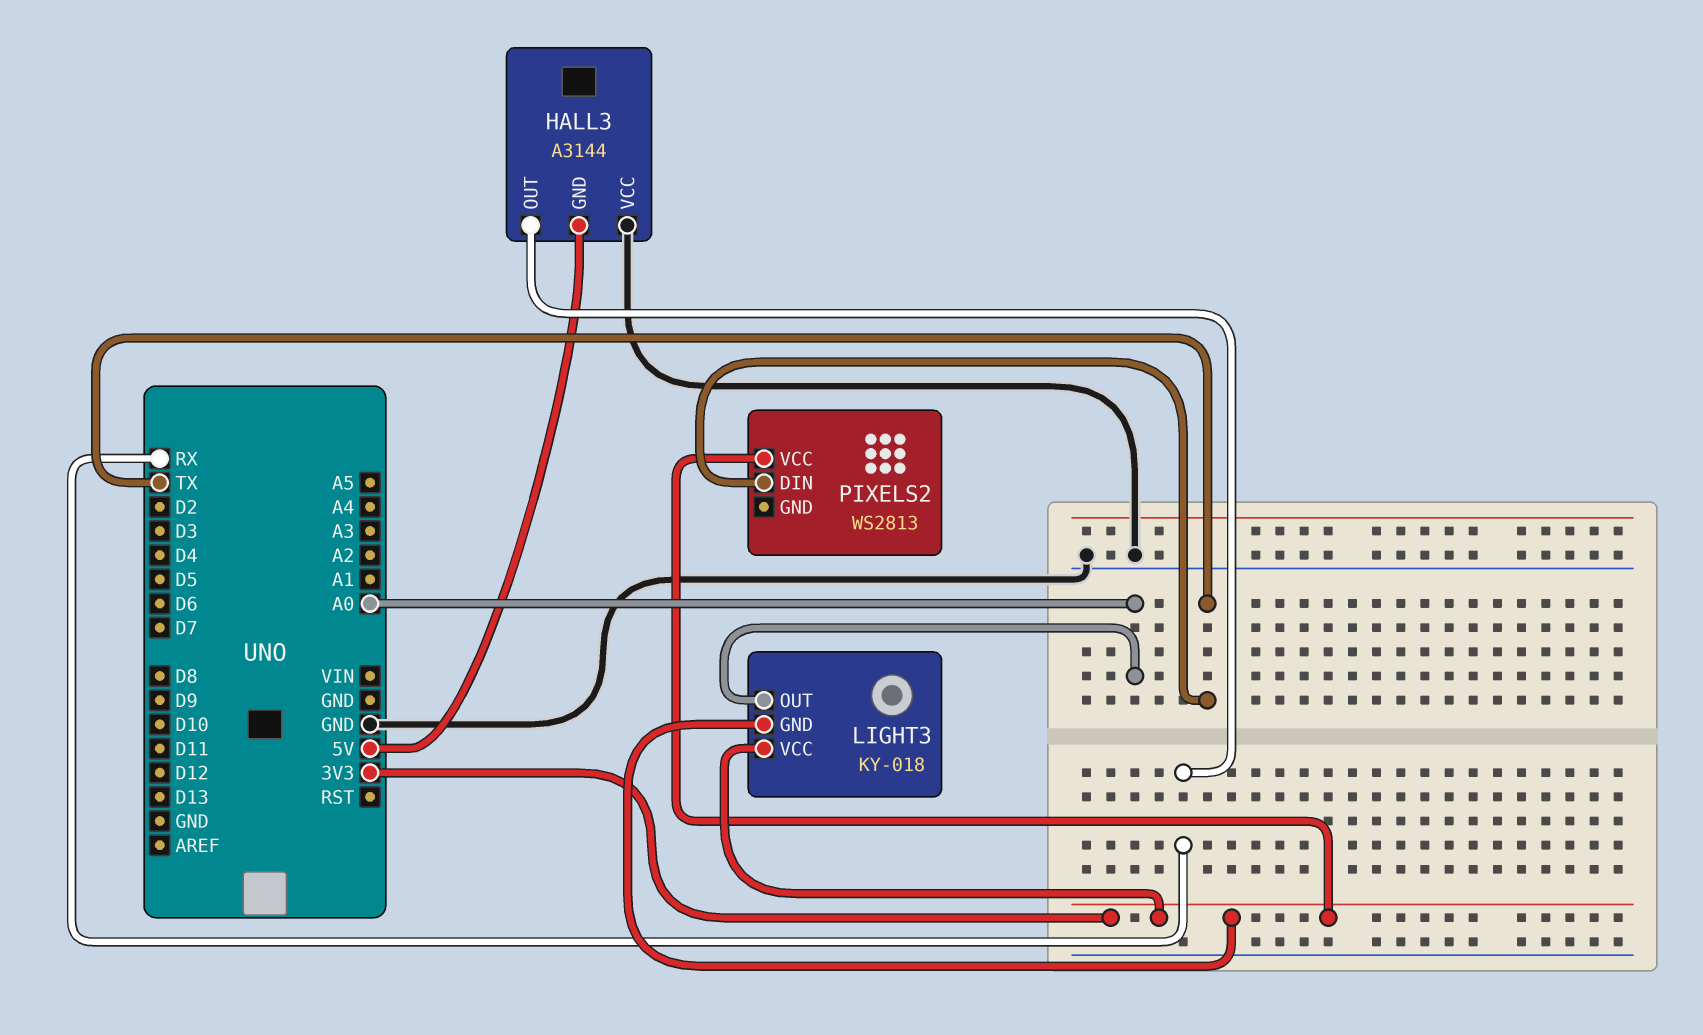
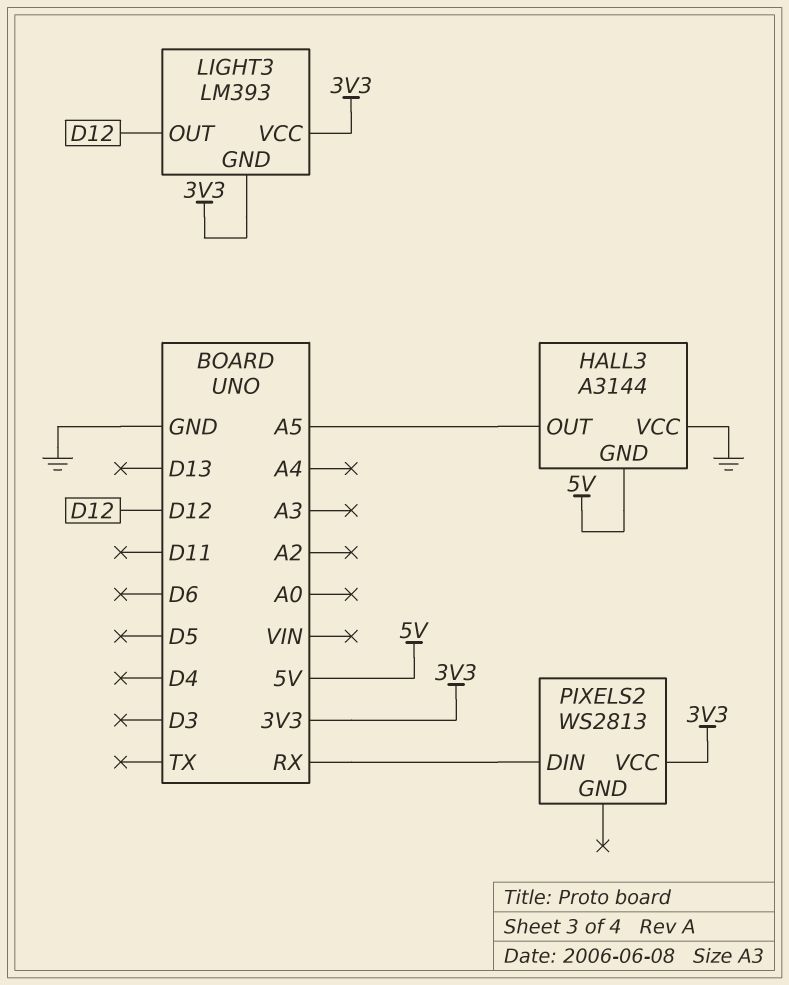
HALL3 pin OUT: RX -> A5
LIGHT3: KY-018 -> LM393
LIGHT3 pin OUT: A0 -> D12
PIXELS2 pin DIN: TX -> RX

